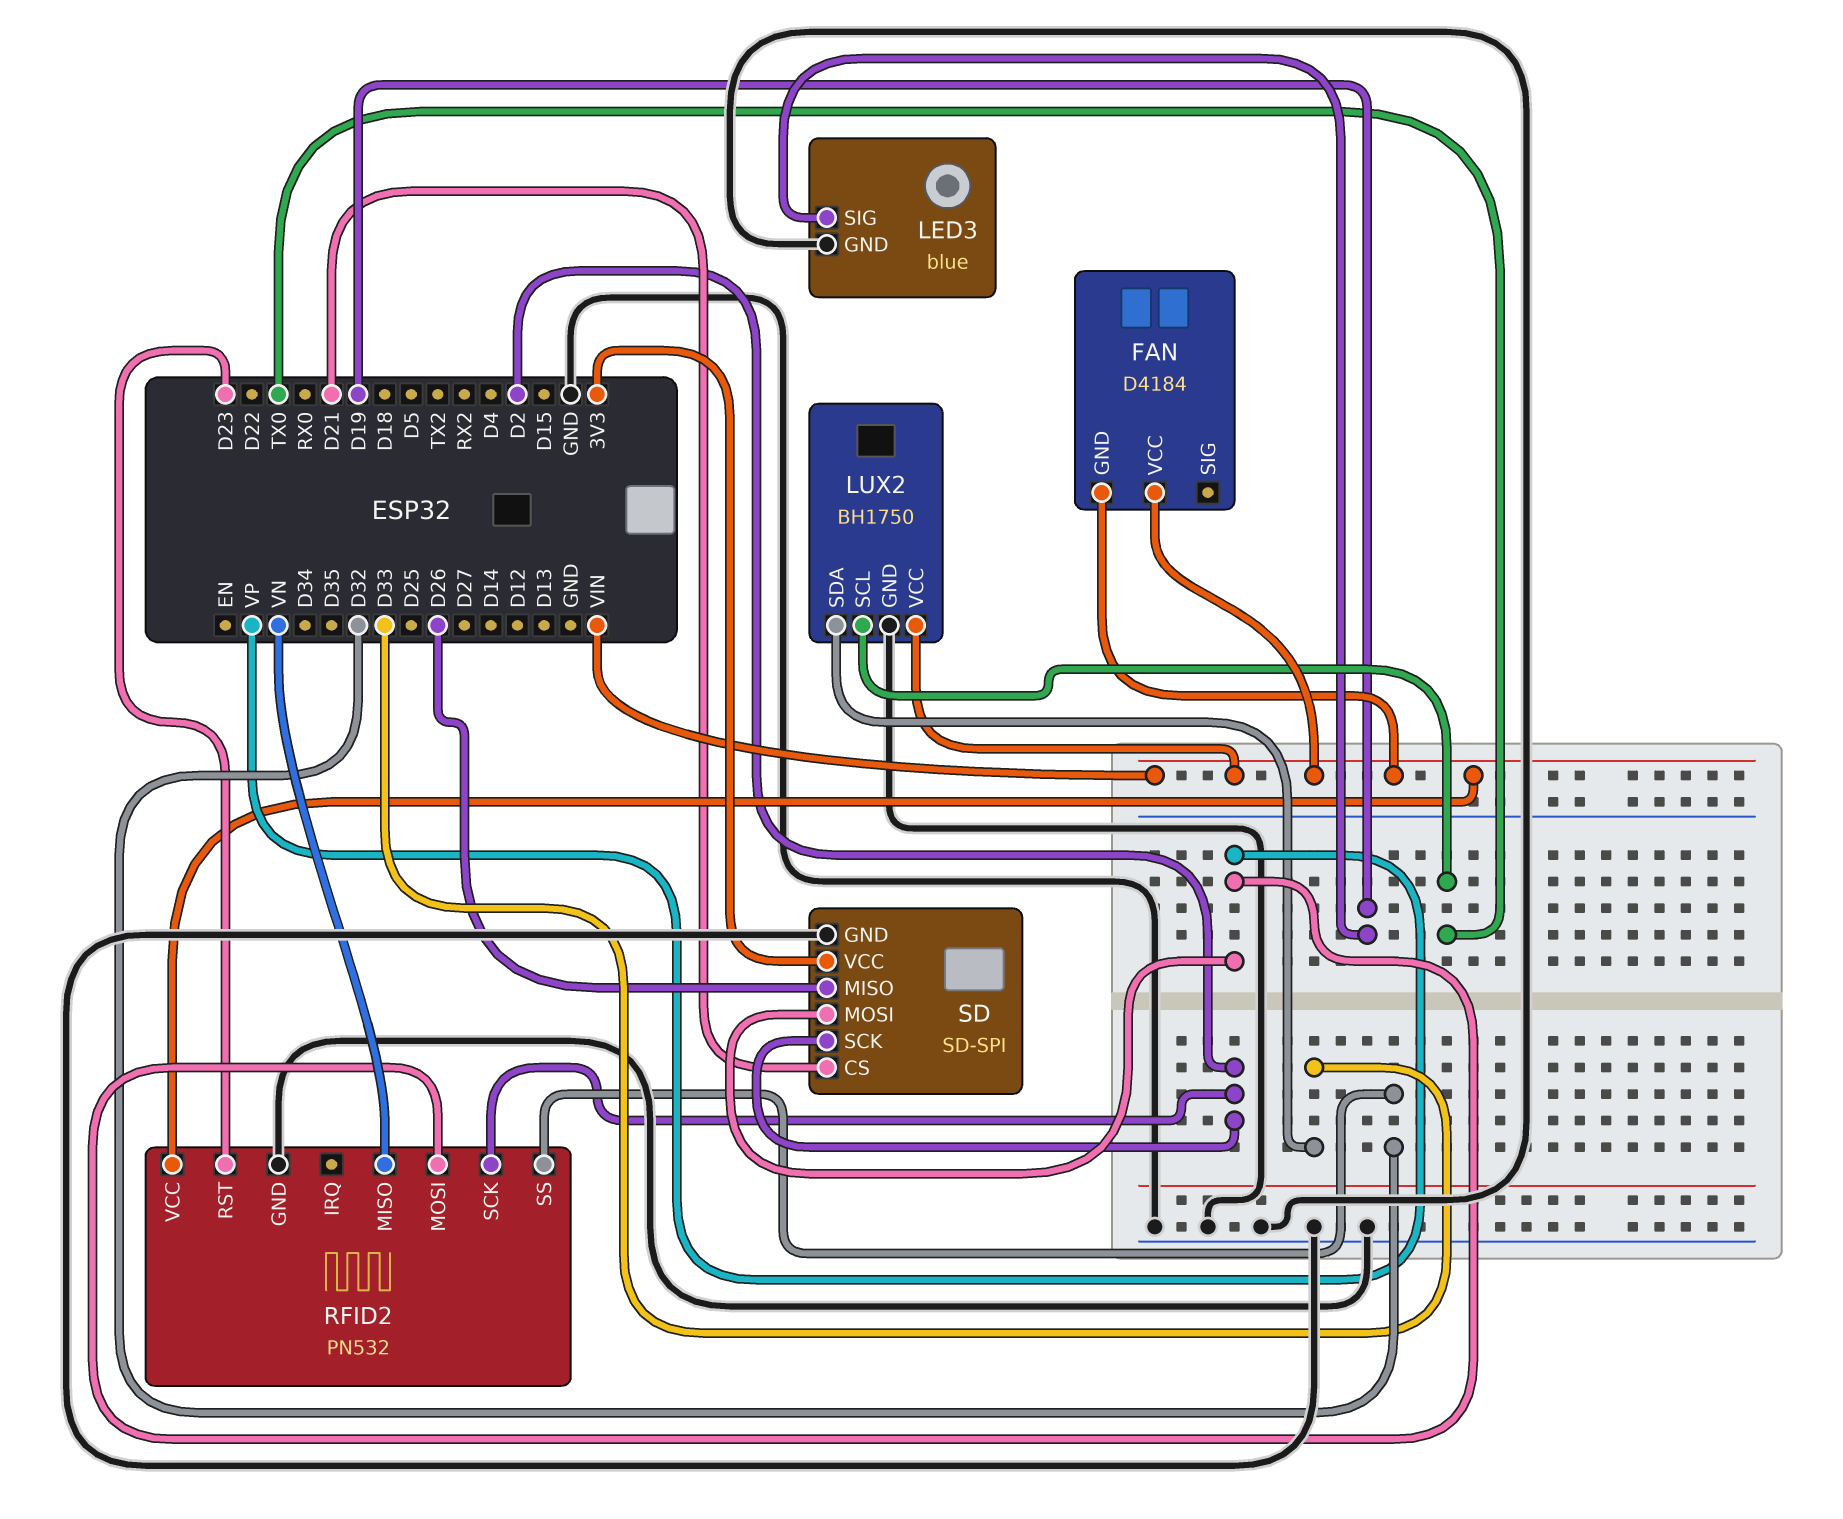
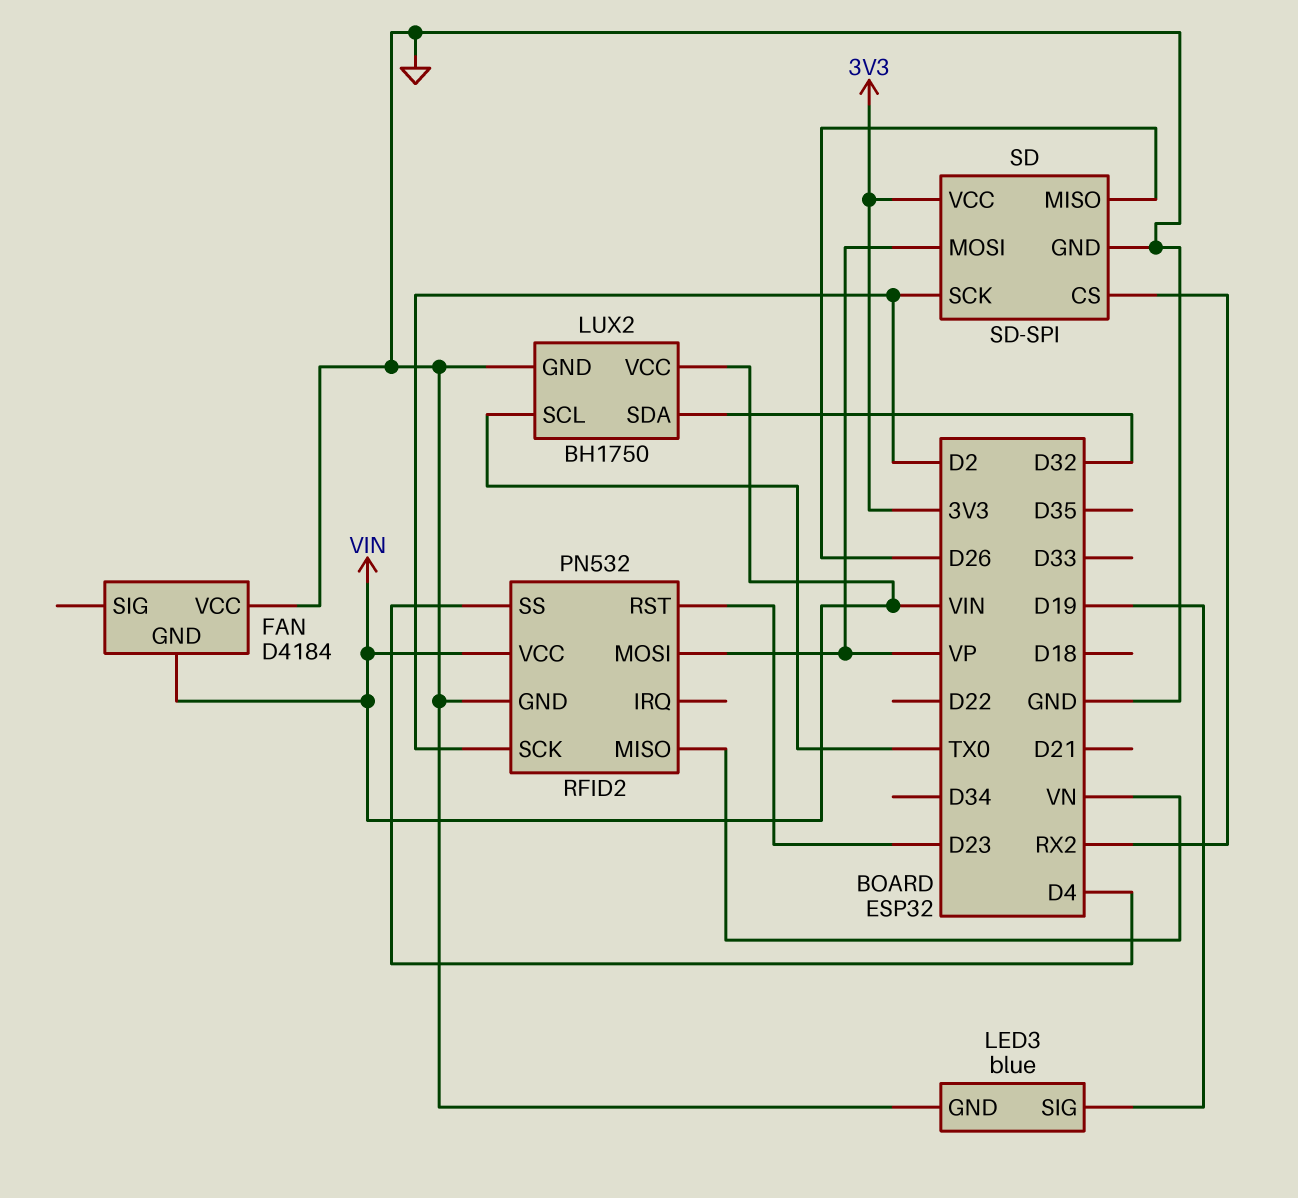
FAN pin VCC: VIN -> GND
LUX2 pin SDA: D33 -> D32
RFID2 pin SS: D32 -> D4
SD pin CS: D21 -> RX2

